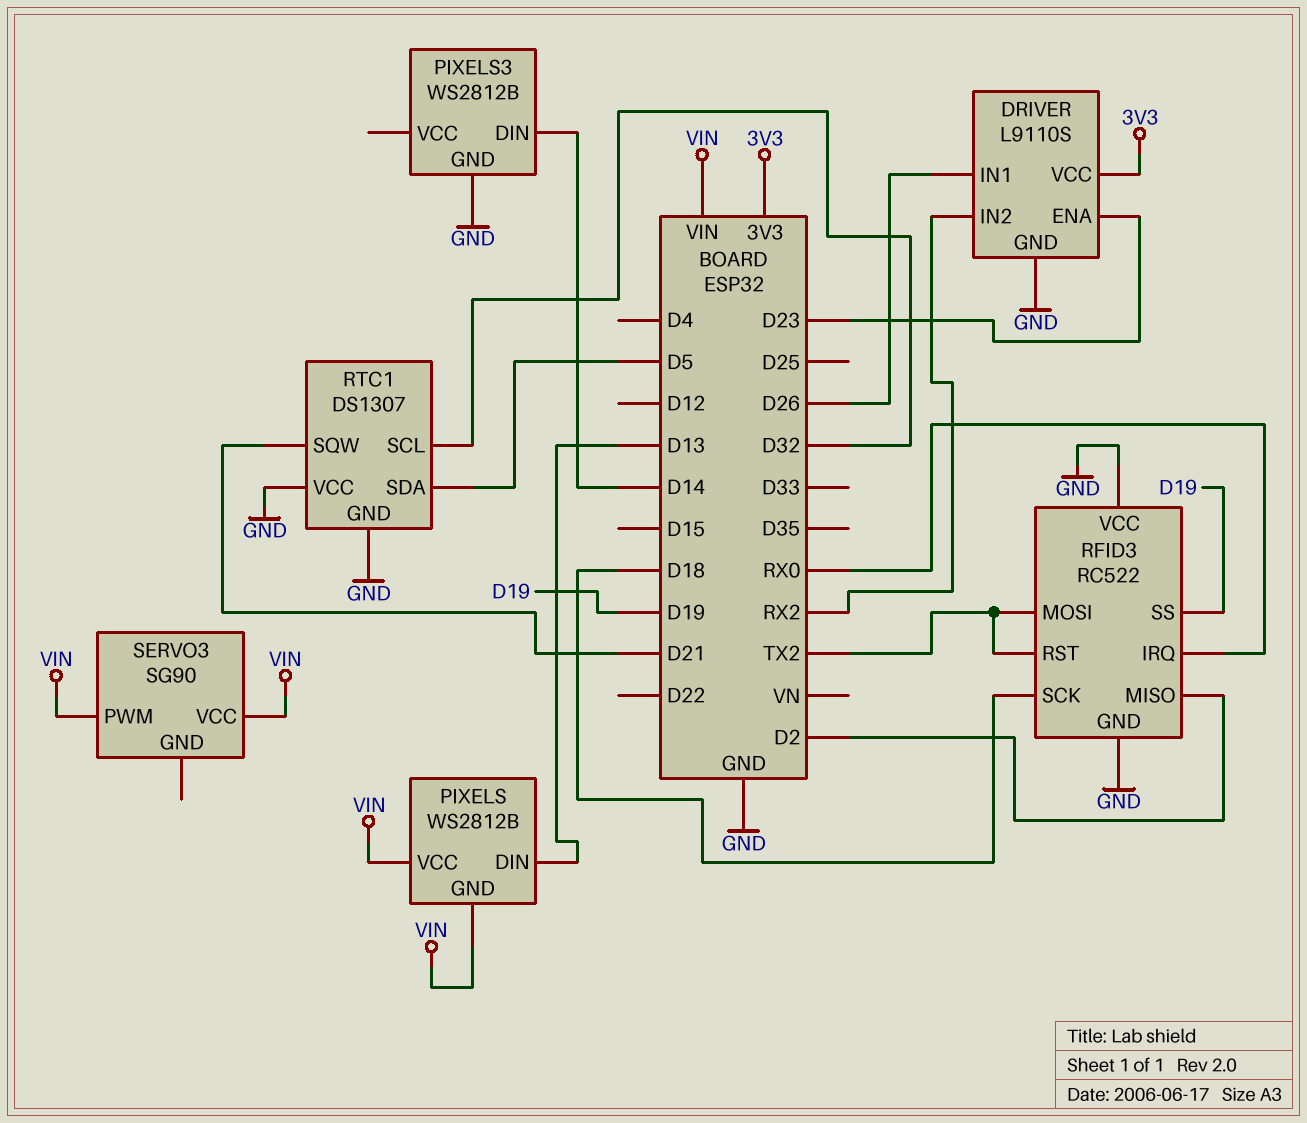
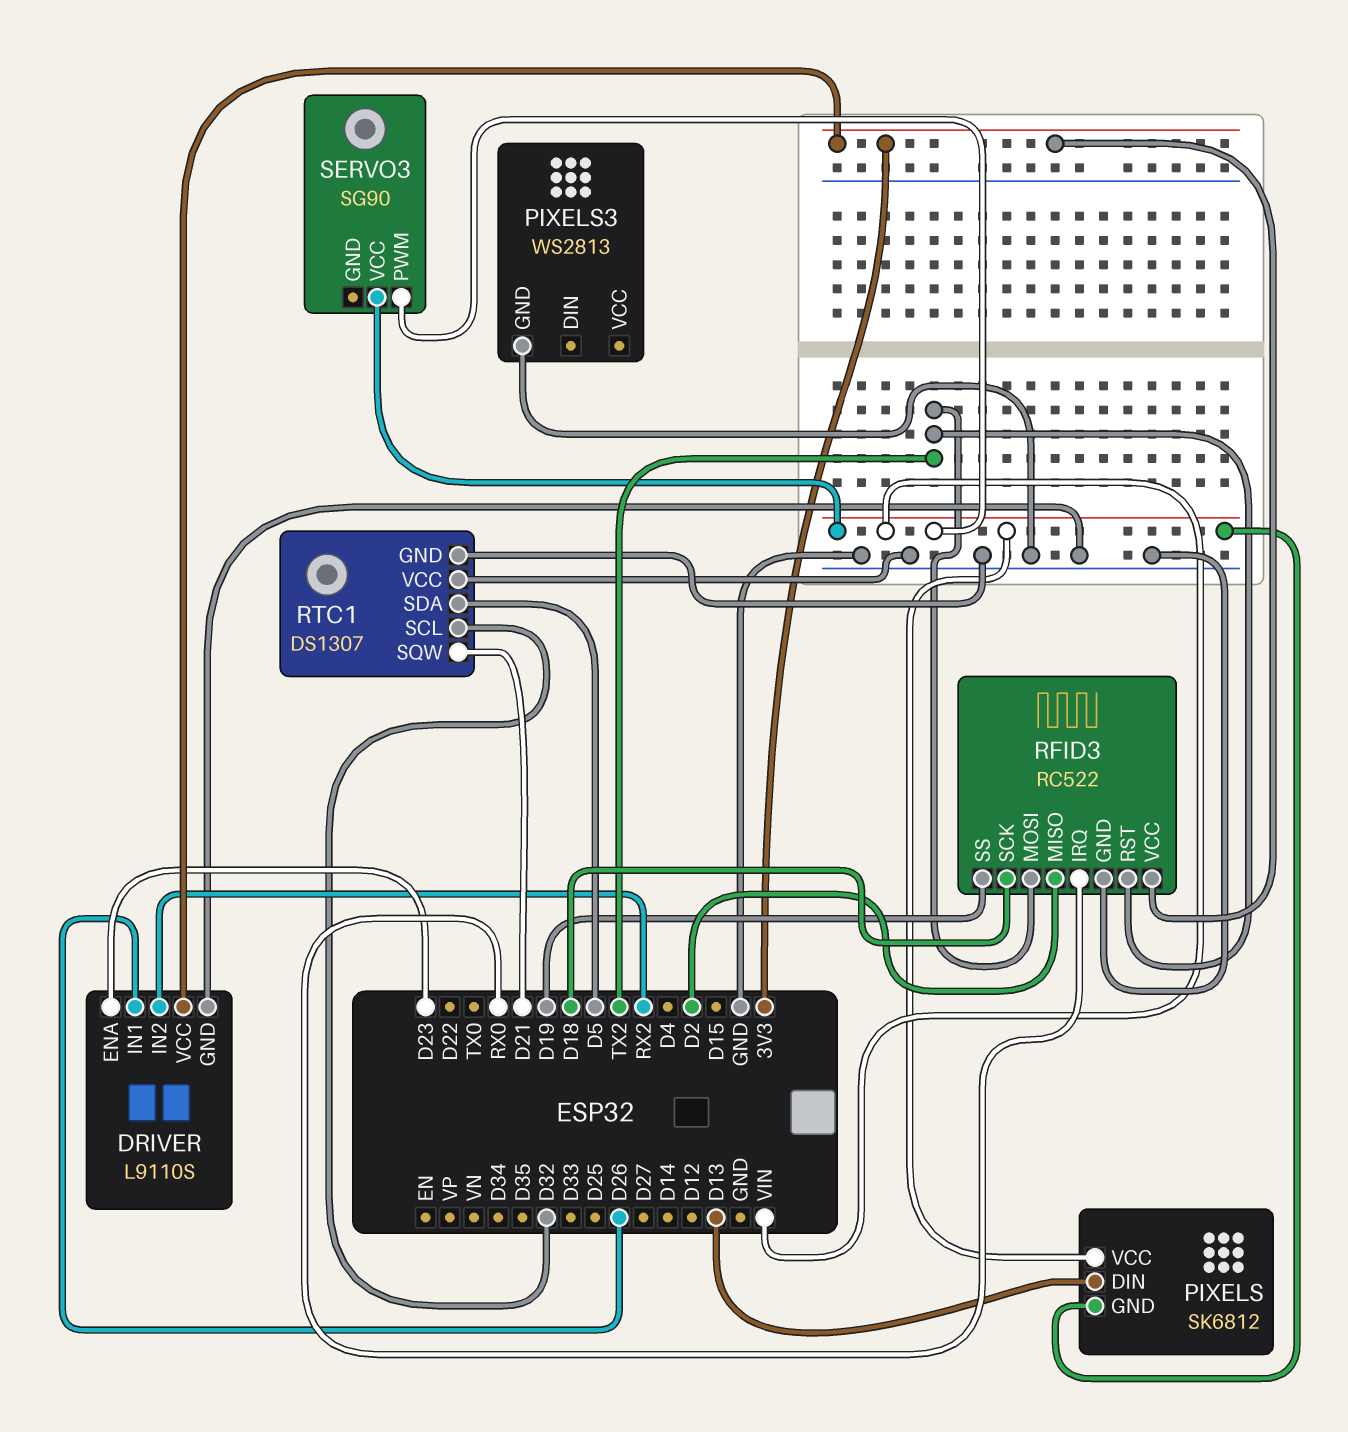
PIXELS: WS2812B -> SK6812
PIXELS3: WS2812B -> WS2813
PIXELS3 pin DIN: D14 -> none
RFID3 pin VCC: GND -> 3V3

